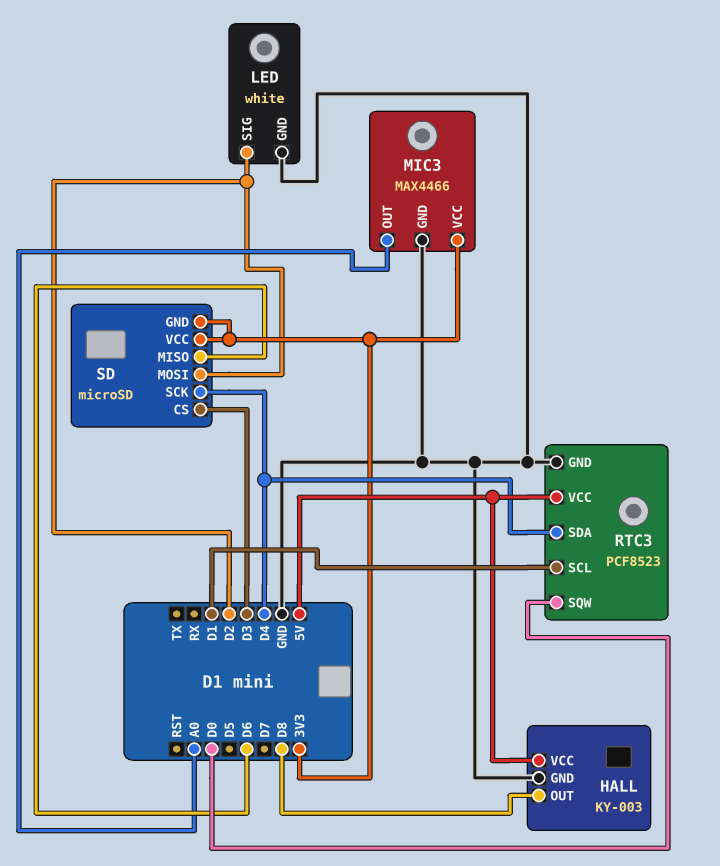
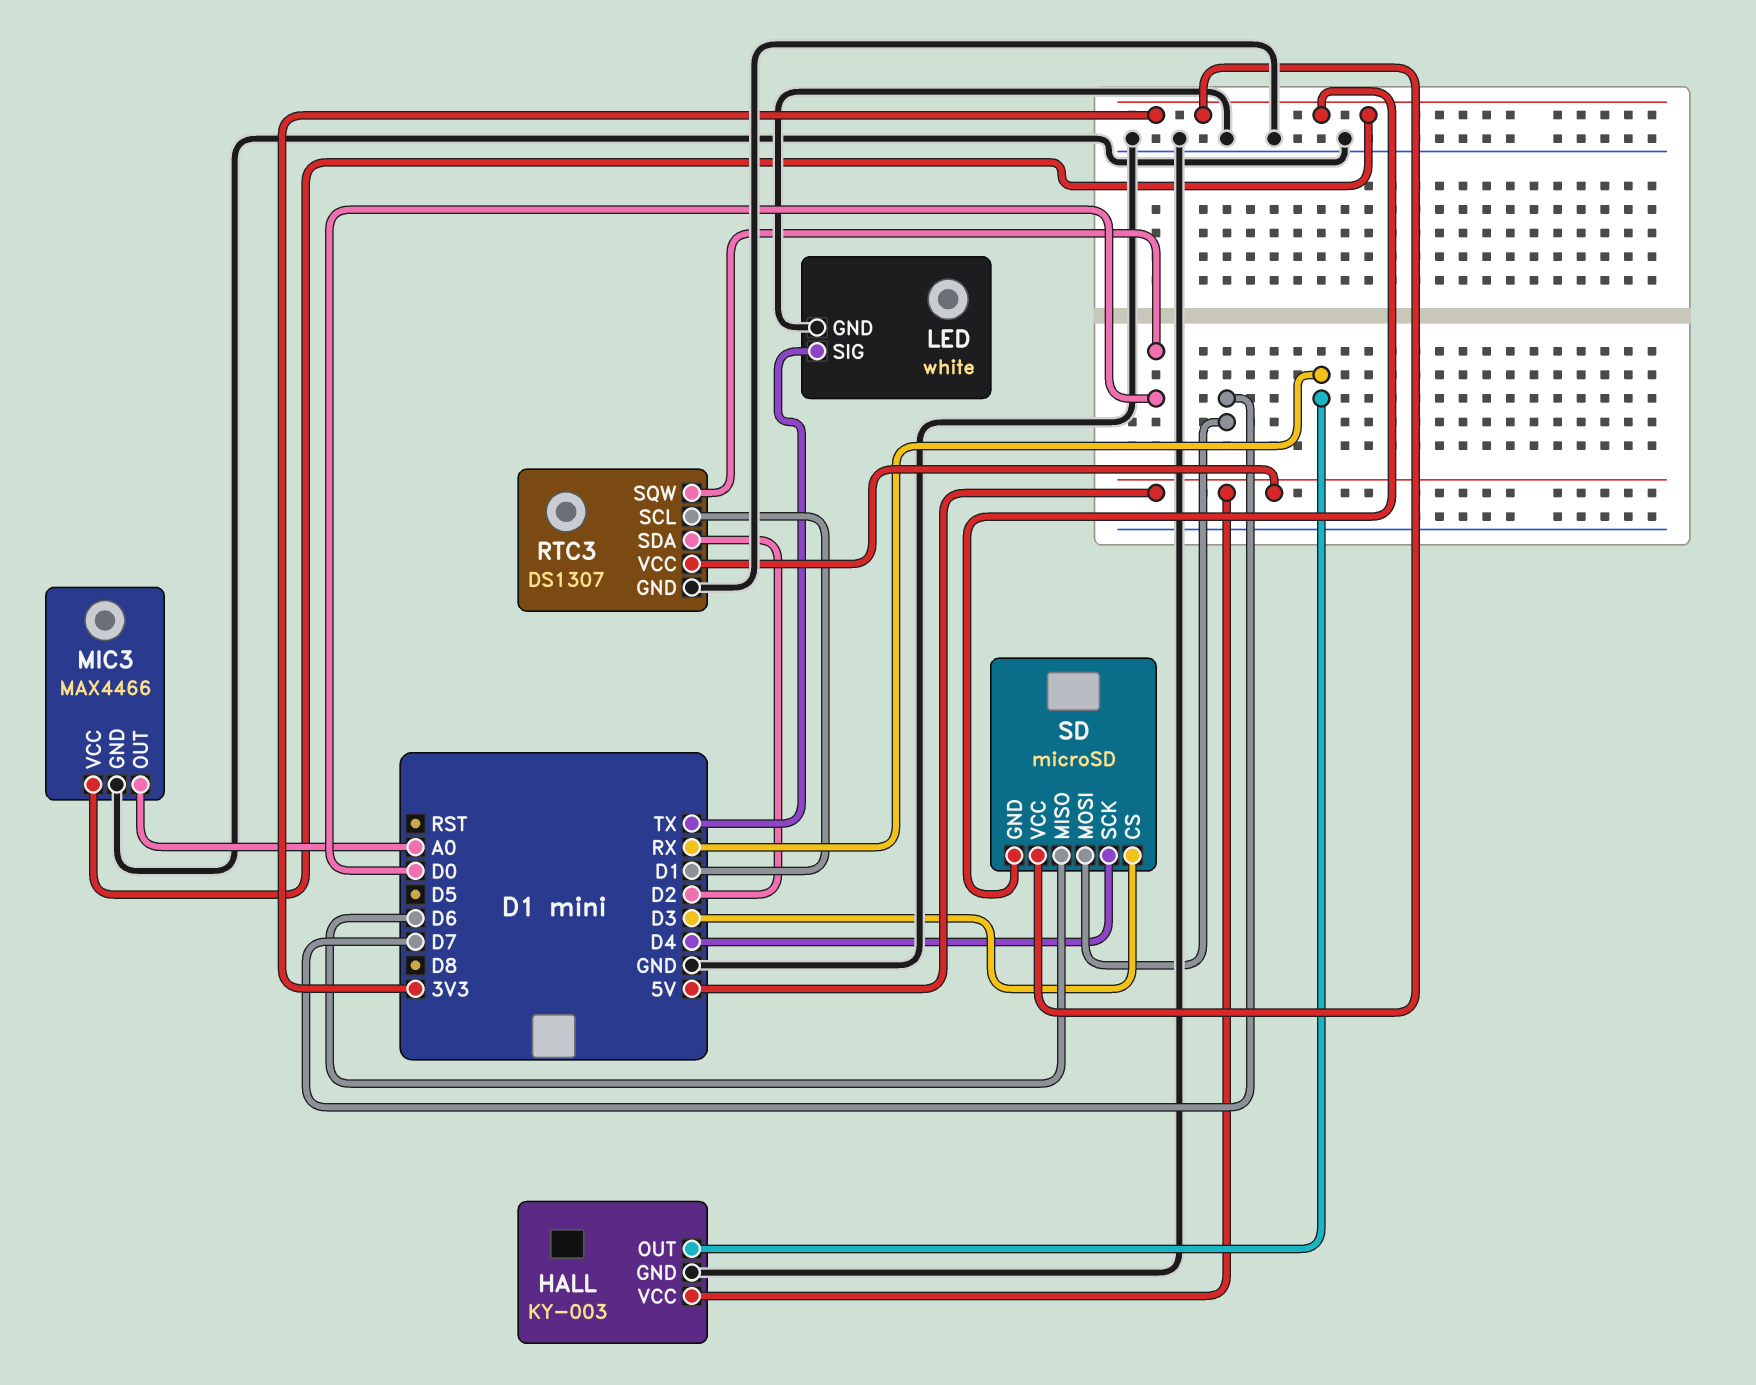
HALL pin OUT: D8 -> RX
LED pin SIG: D2 -> TX
RTC3: PCF8523 -> DS1307
RTC3 pin SDA: D4 -> D2
SD pin MOSI: D2 -> D7

